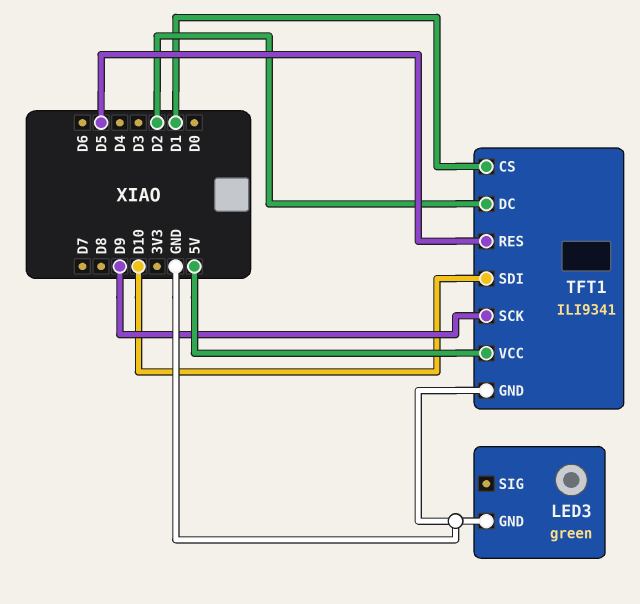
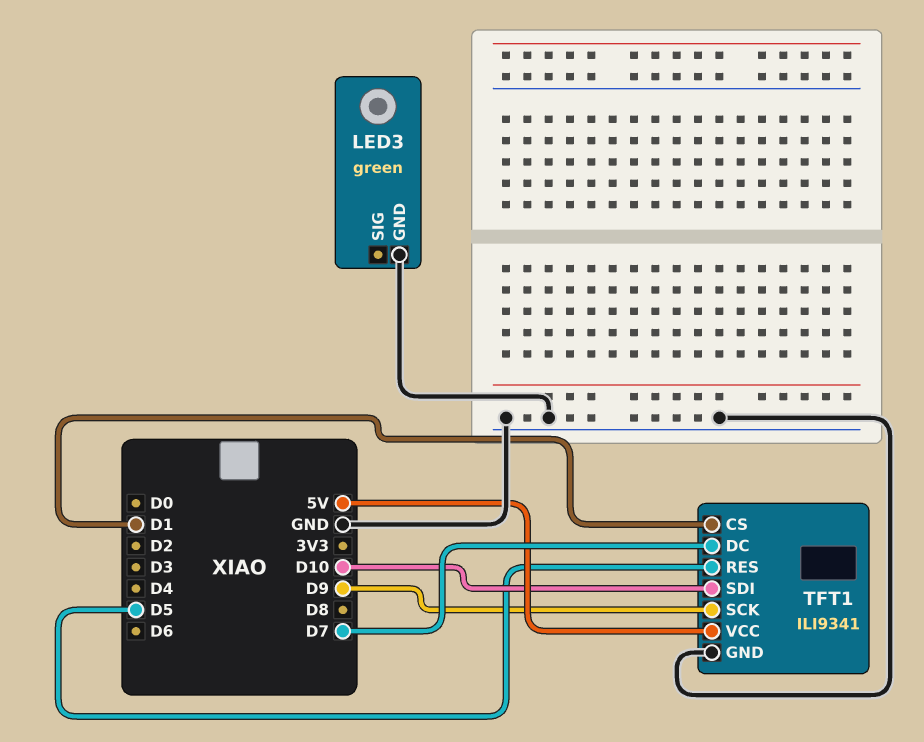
TFT1 pin DC: D2 -> D7

